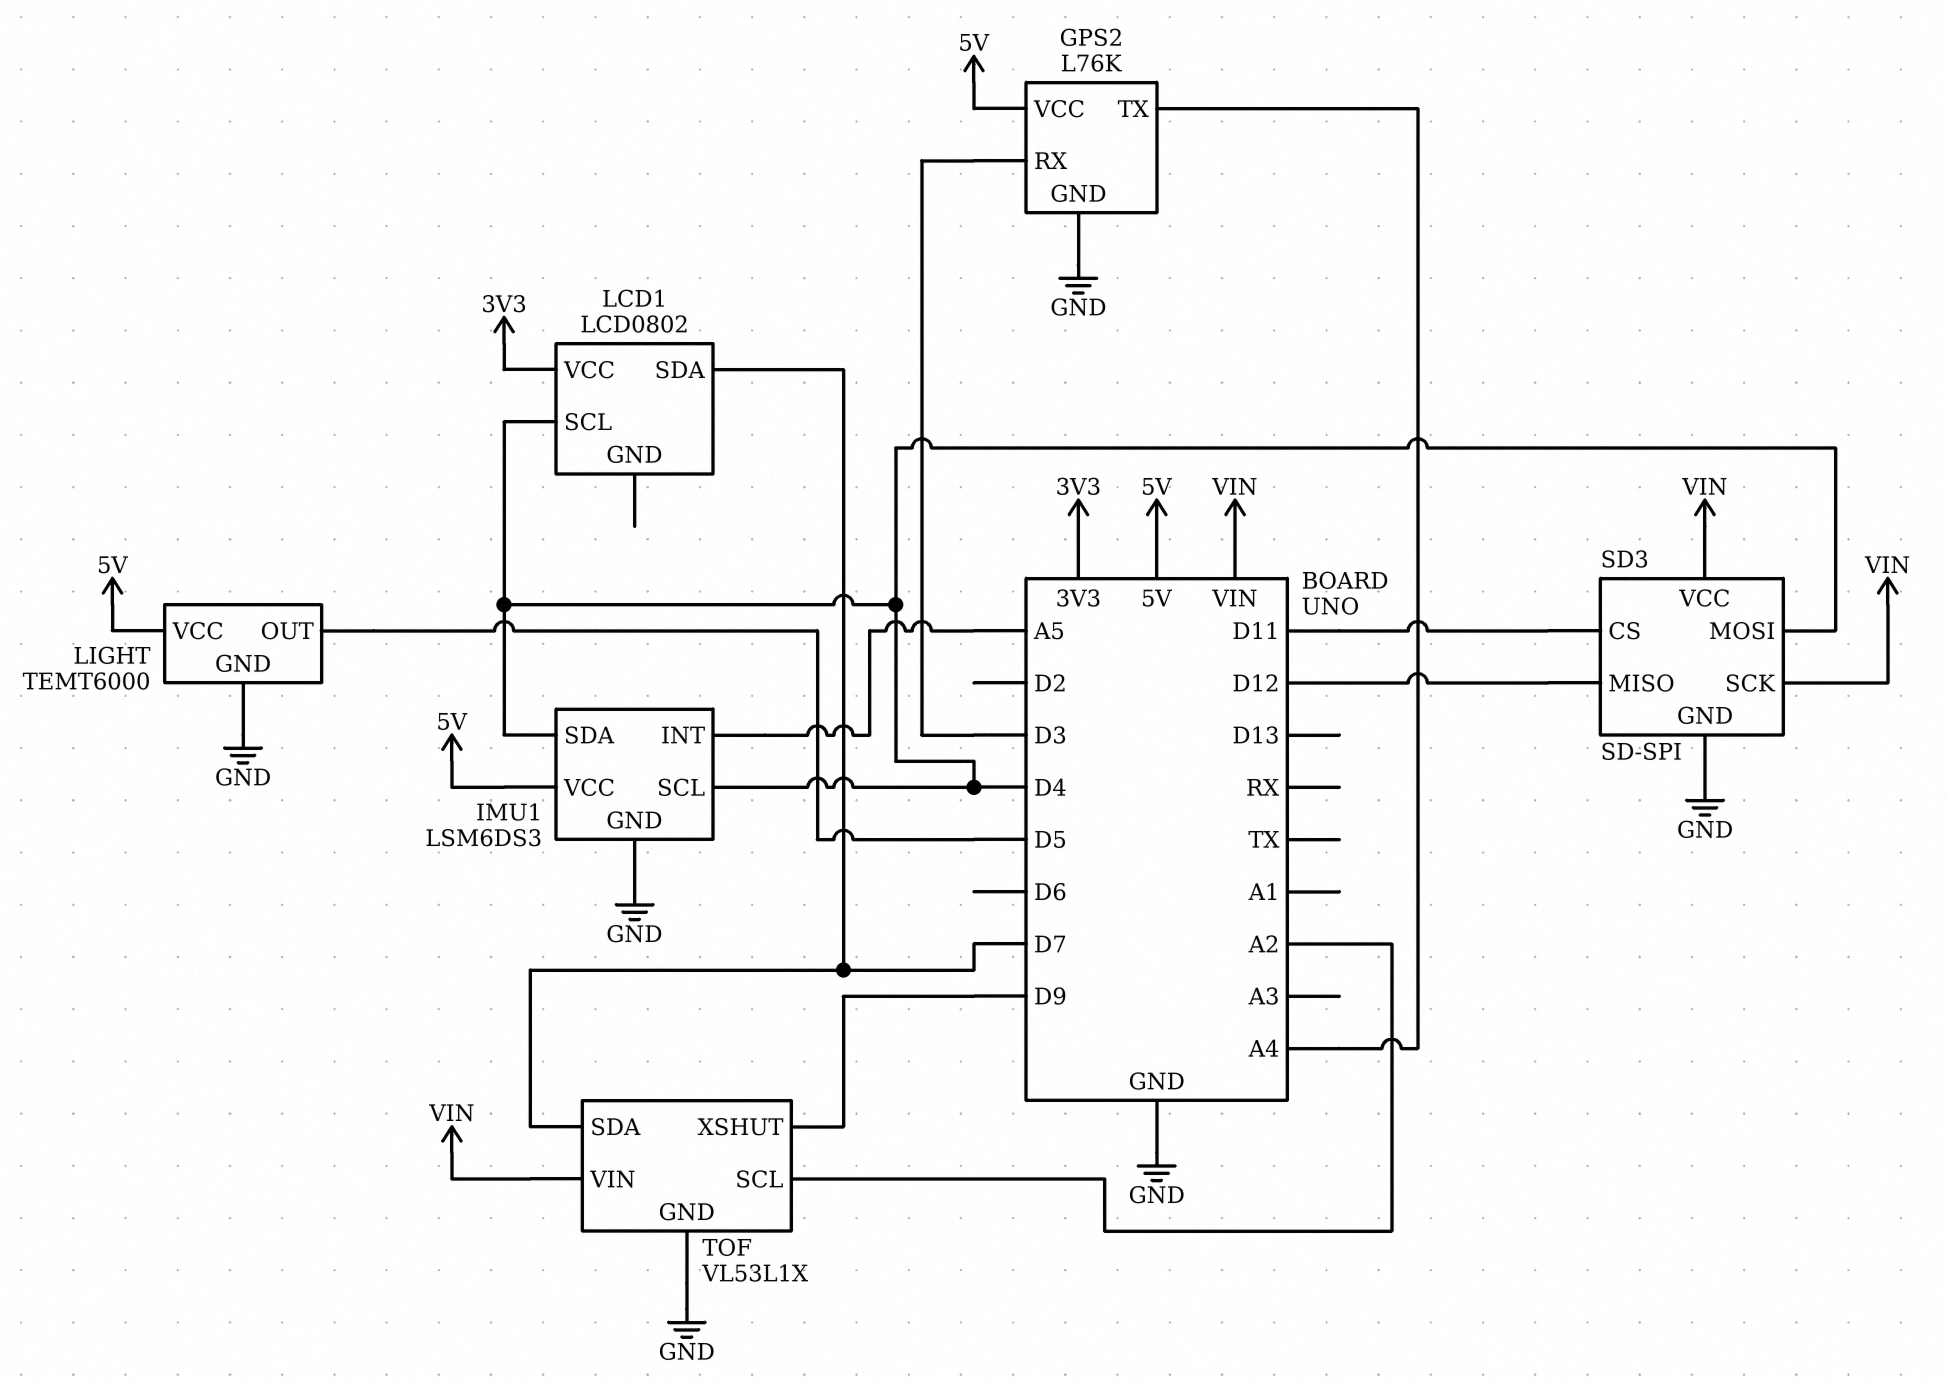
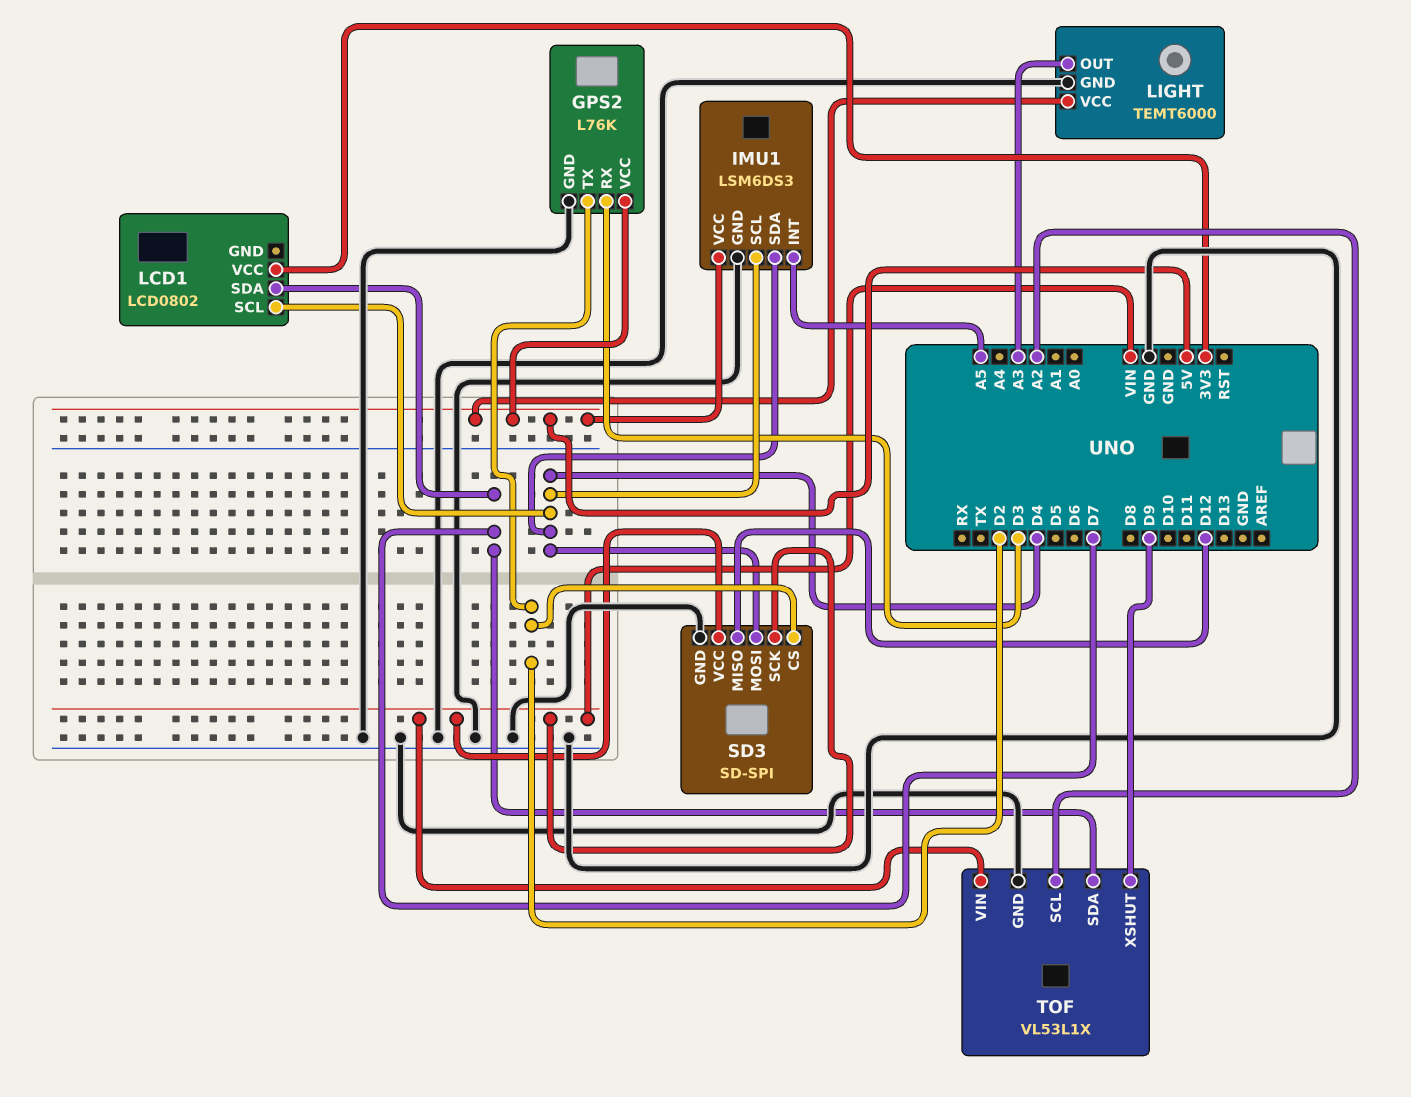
GPS2 pin TX: A4 -> D2
LIGHT pin OUT: D5 -> A3
SD3 pin CS: D11 -> D2

